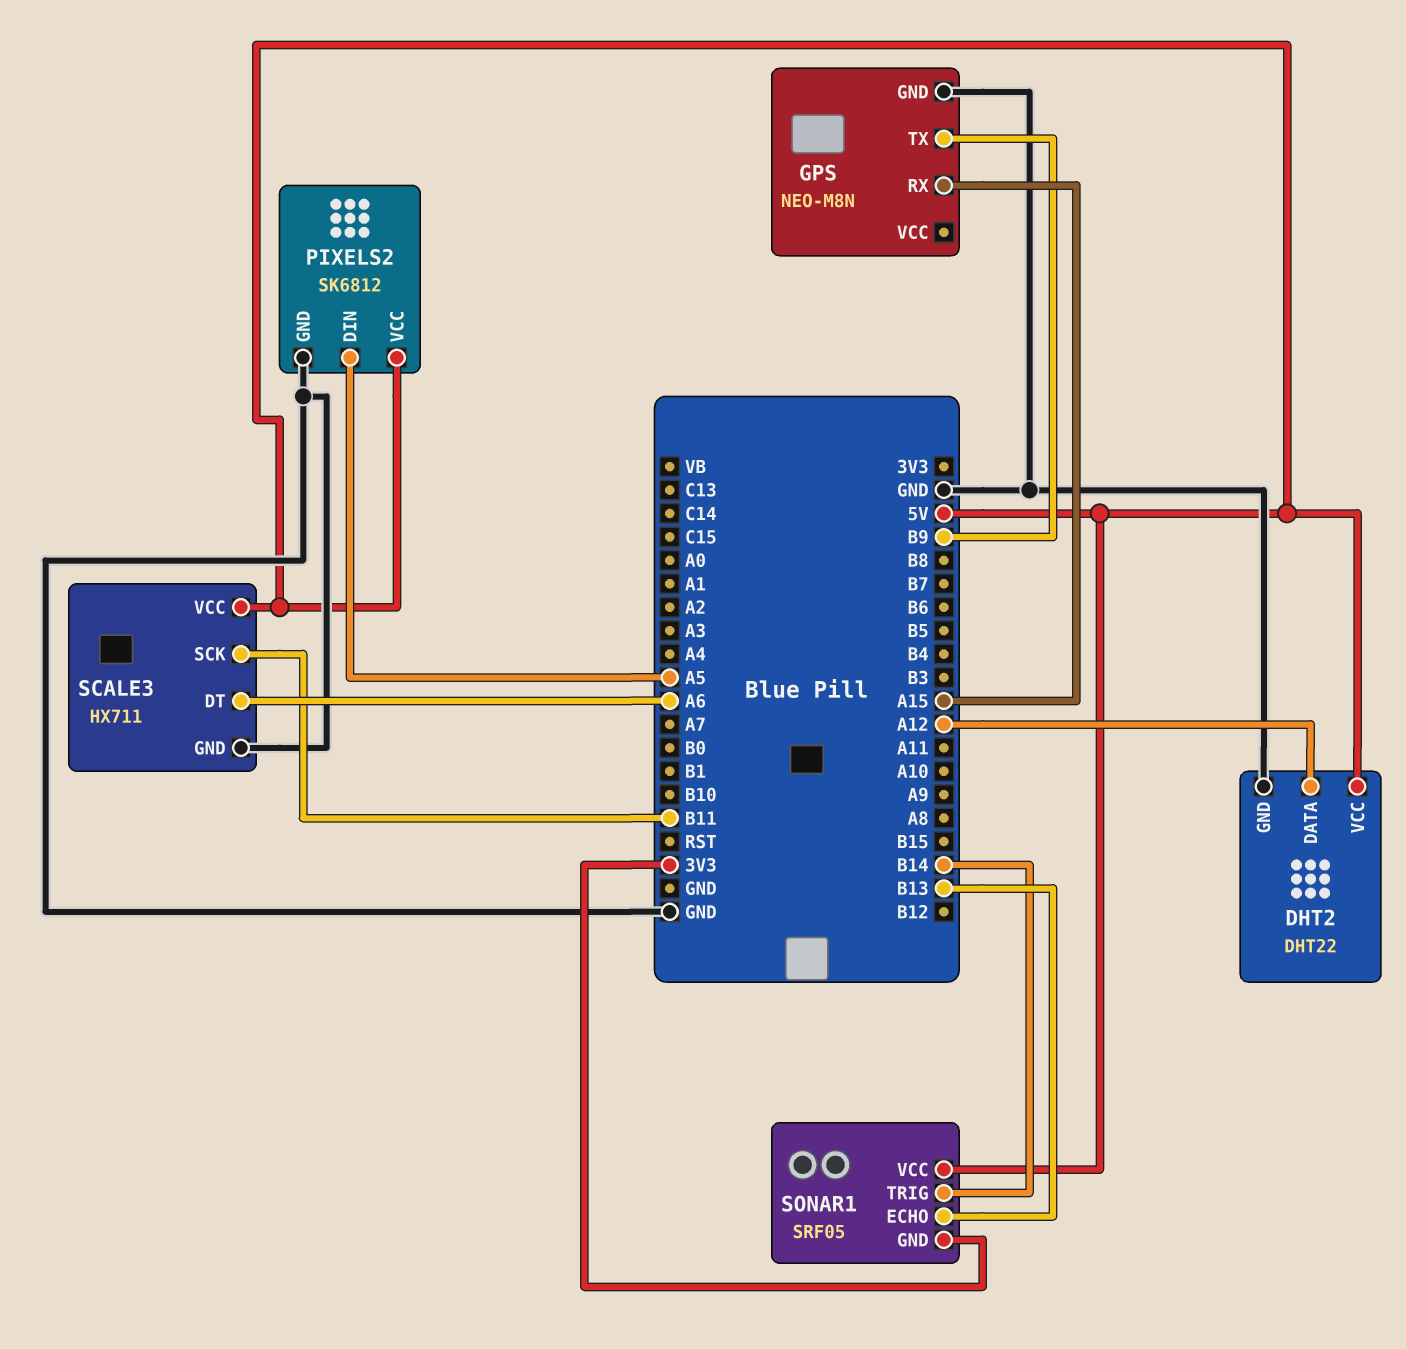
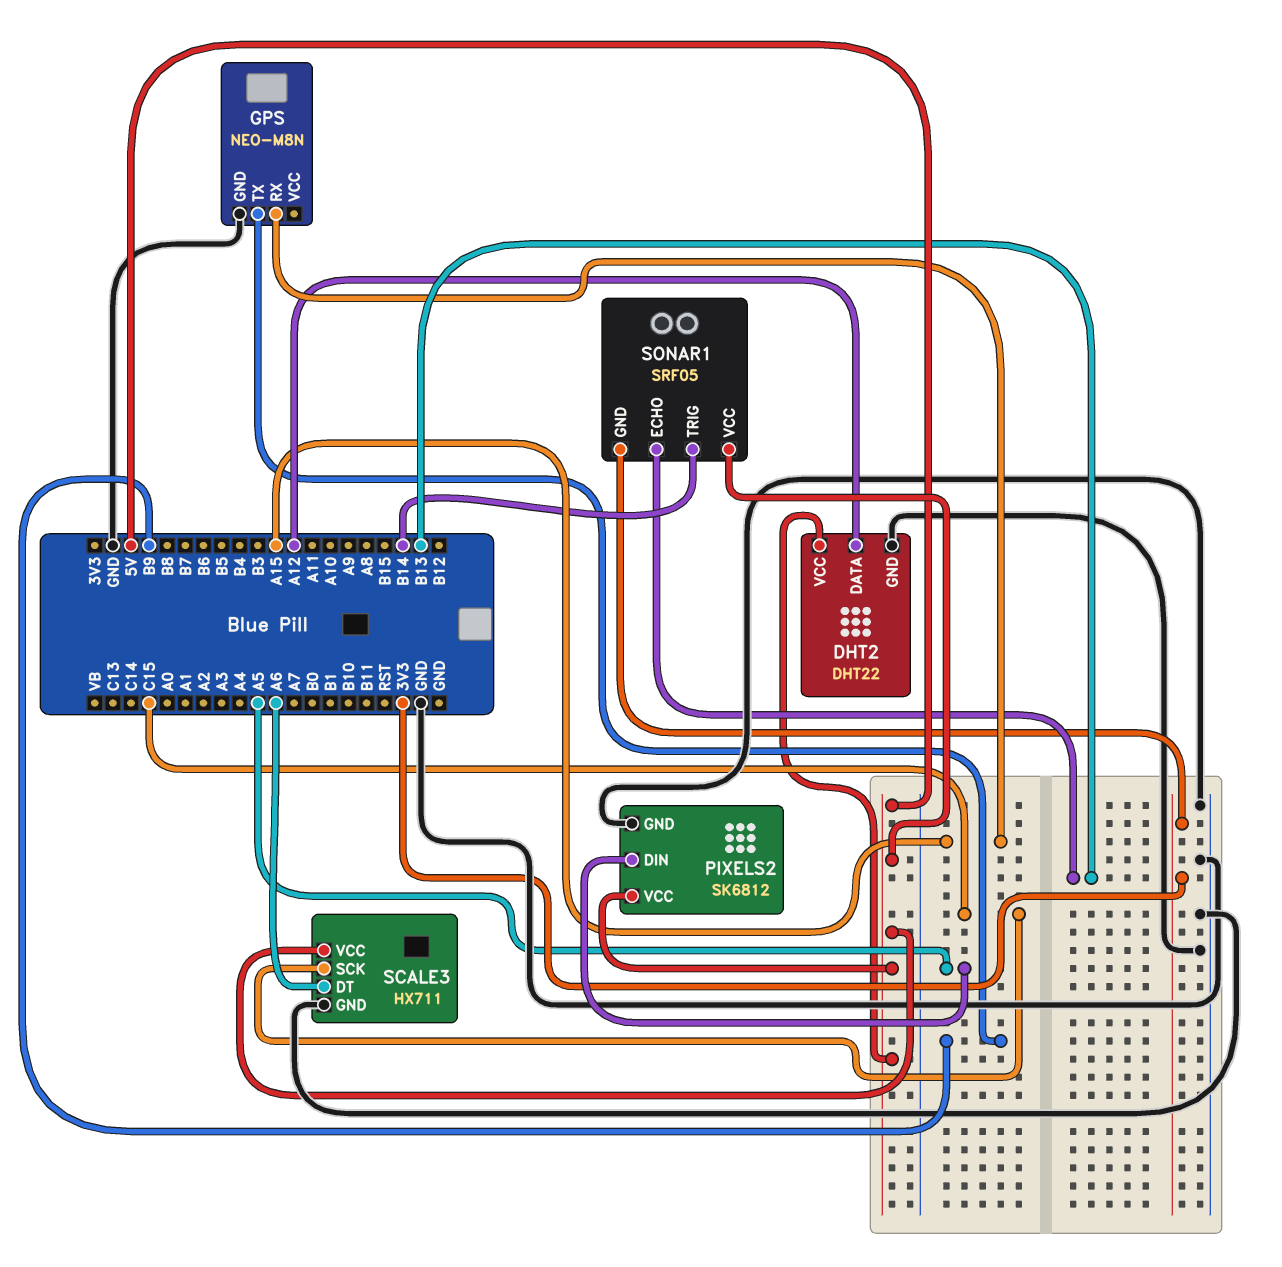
SCALE3 pin SCK: B11 -> C15

